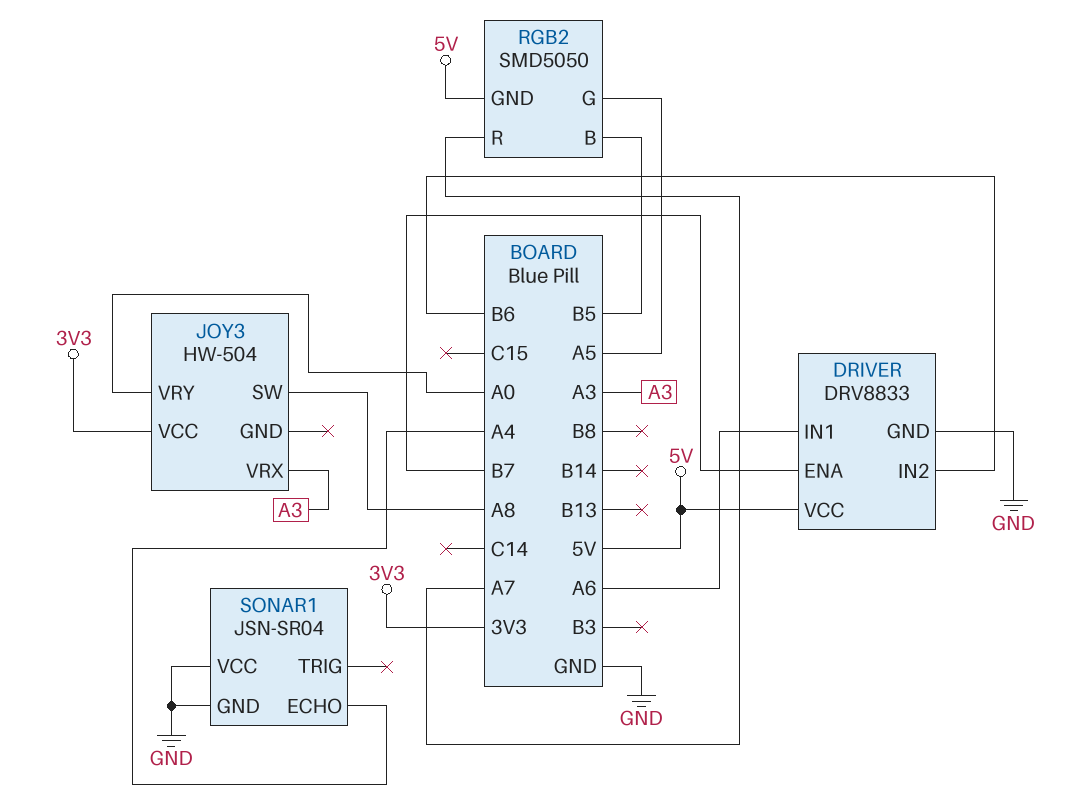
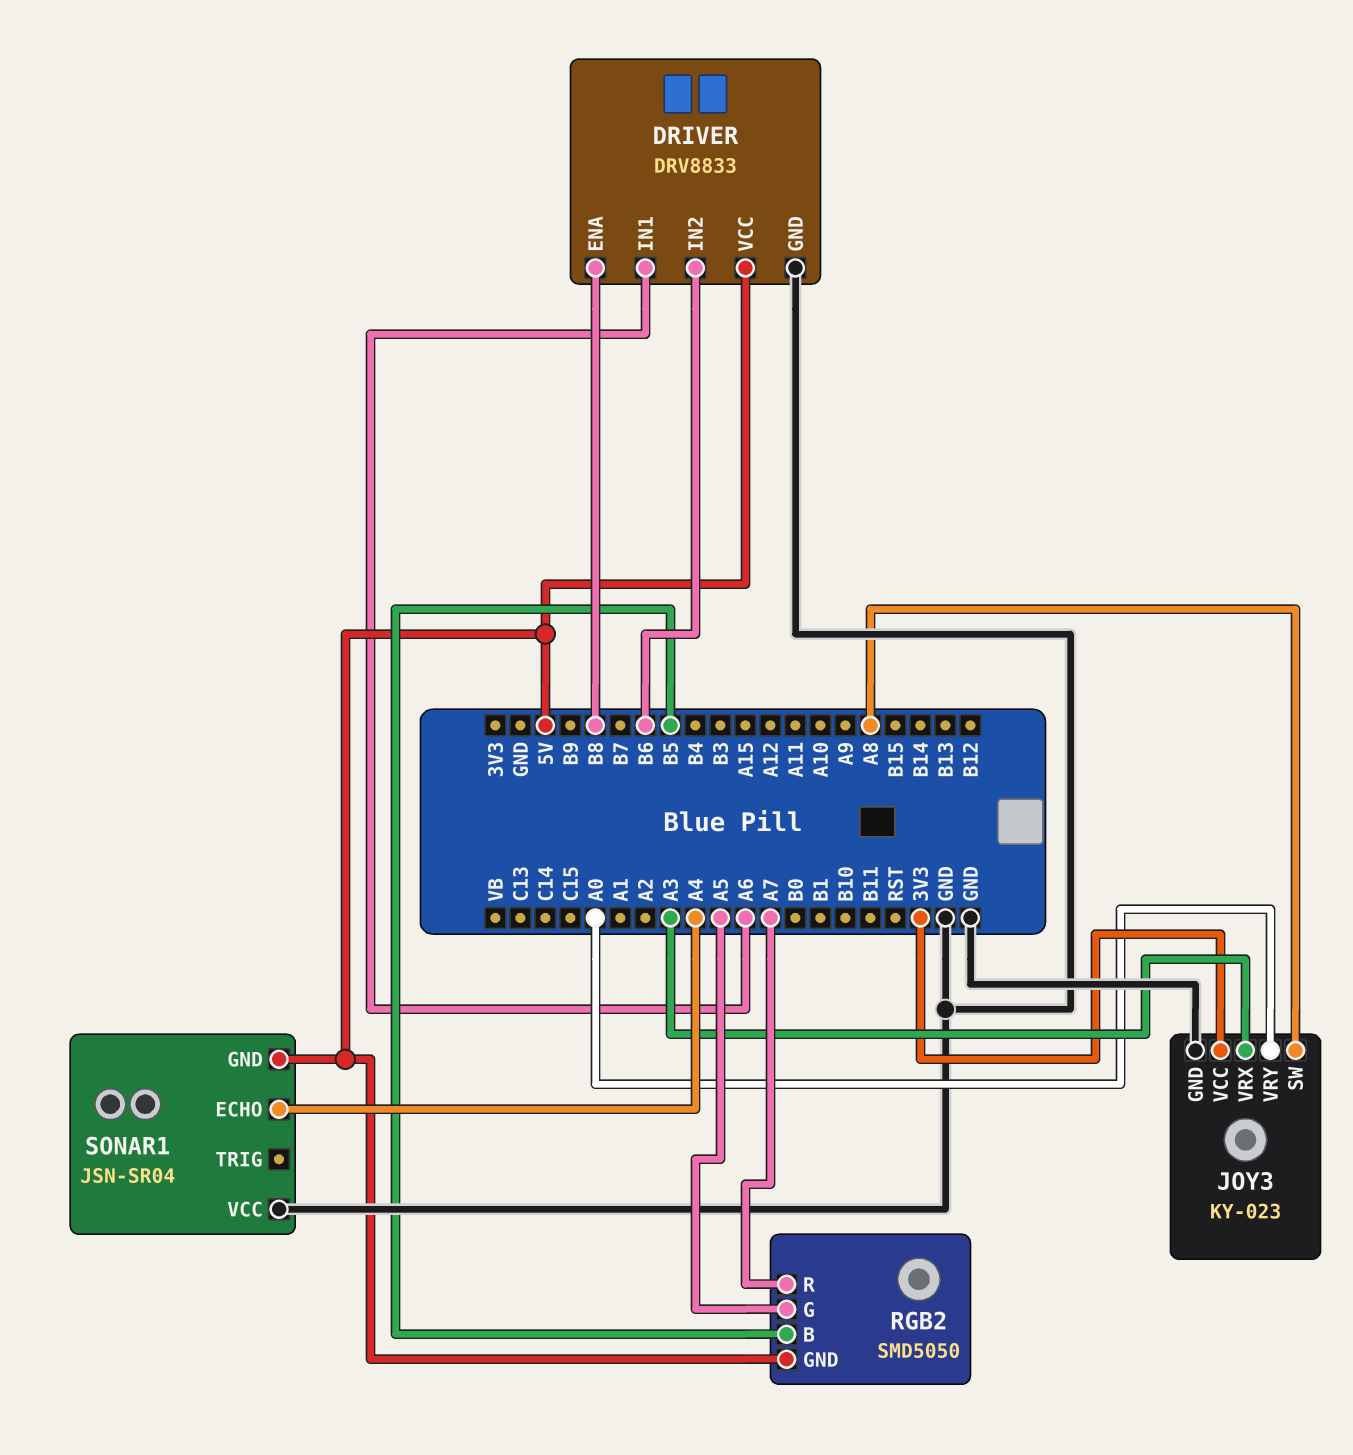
DRIVER pin ENA: B7 -> B8
JOY3: HW-504 -> KY-023
JOY3 pin GND: none -> GND
SONAR1 pin GND: GND -> 5V

